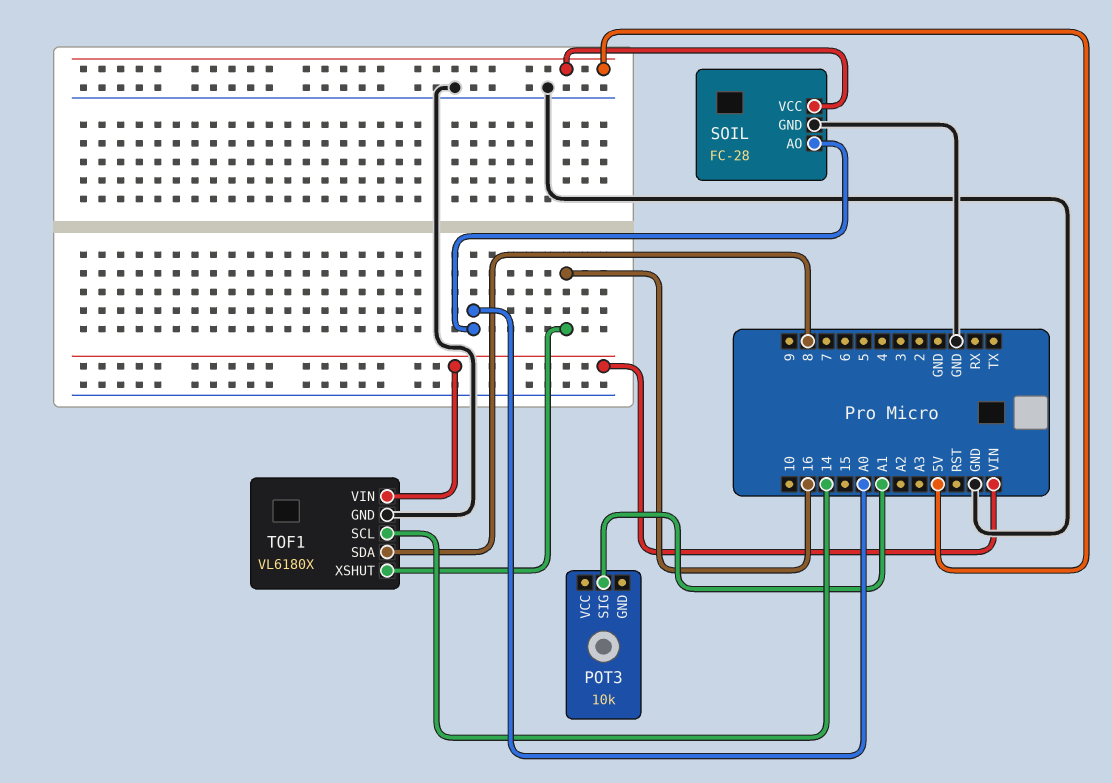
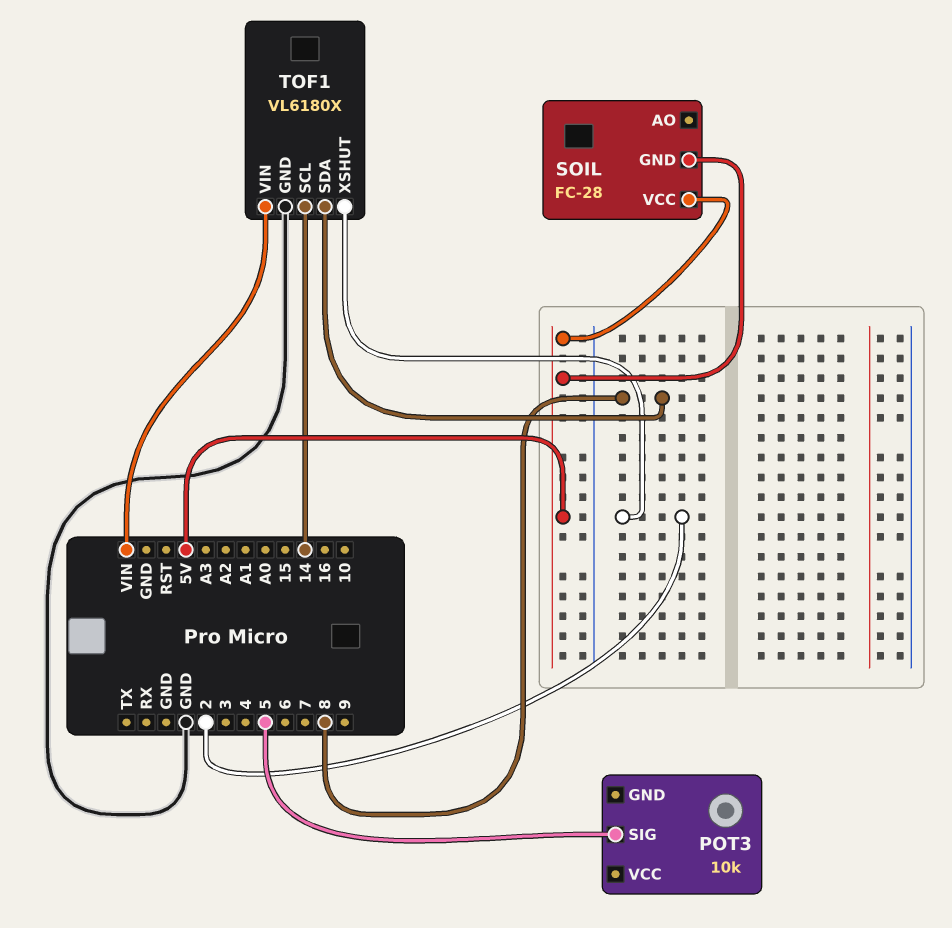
POT3 pin SIG: A1 -> 5
SOIL pin AO: A0 -> none
SOIL pin GND: GND -> 5V
TOF1 pin XSHUT: 16 -> 2

